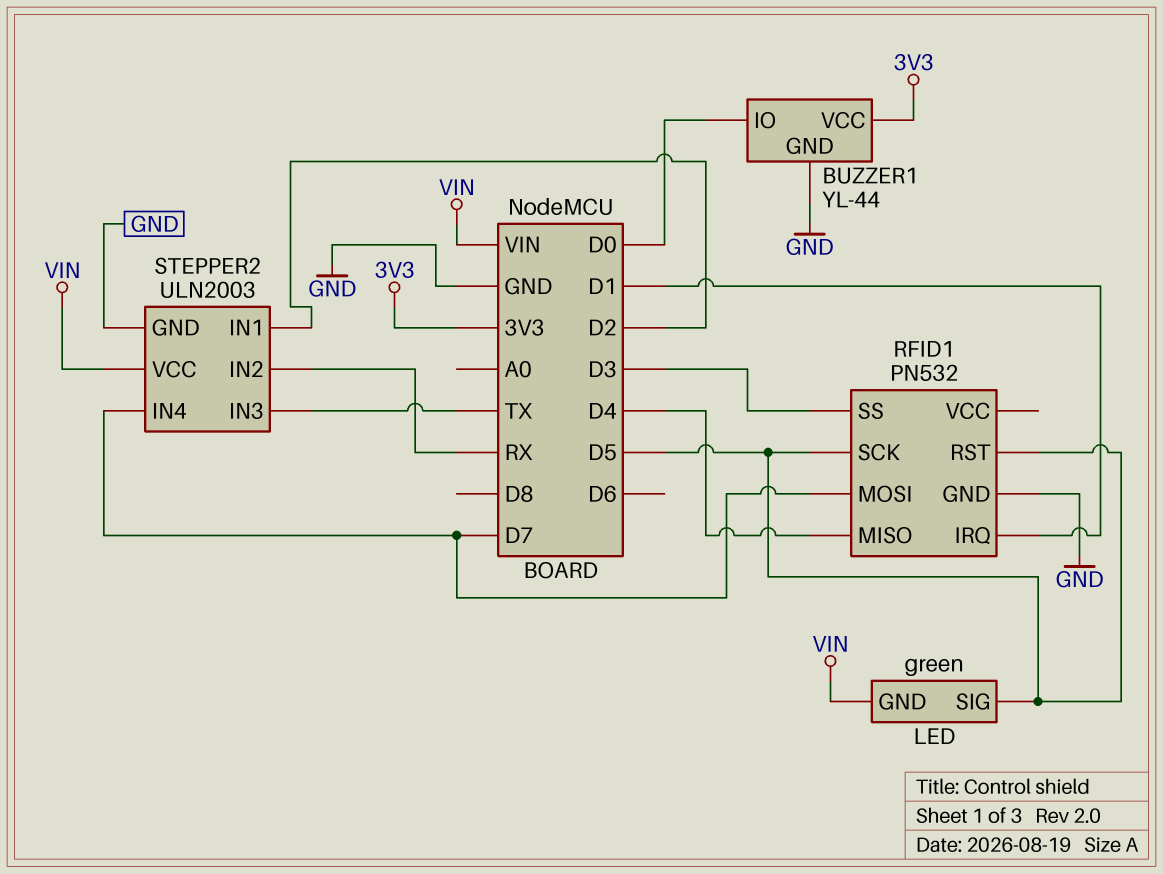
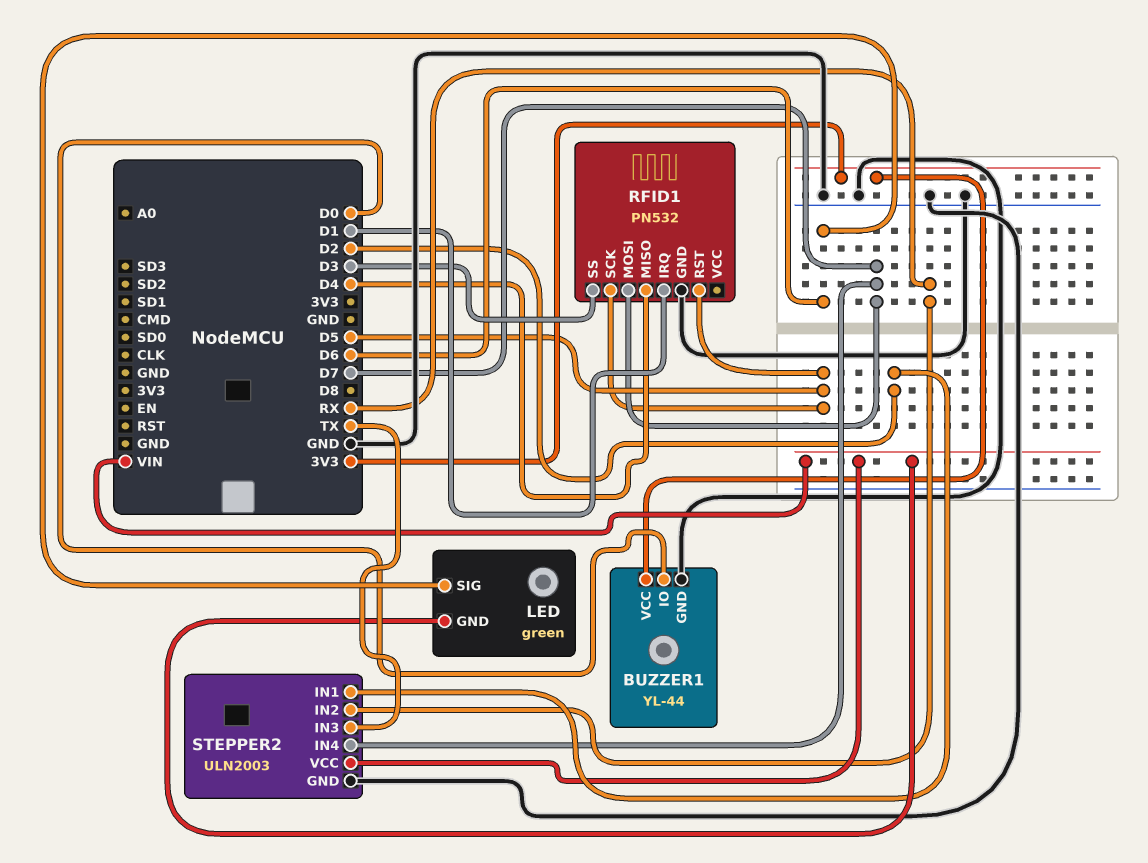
LED pin SIG: D5 -> D6

